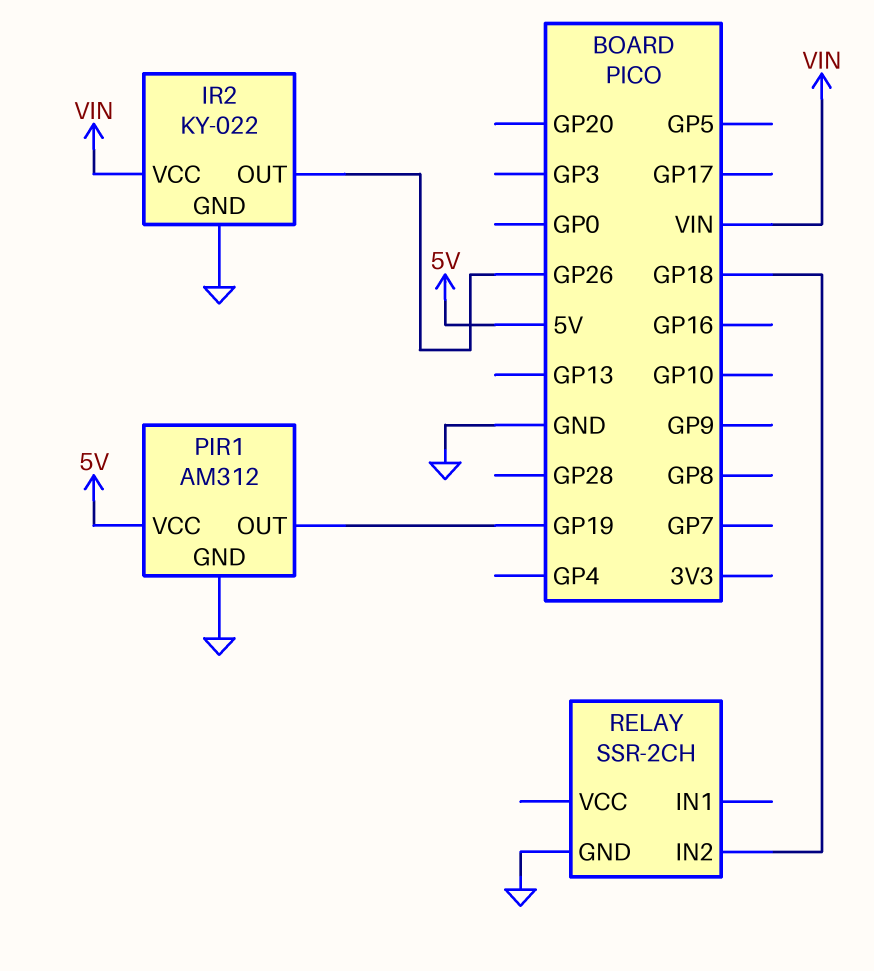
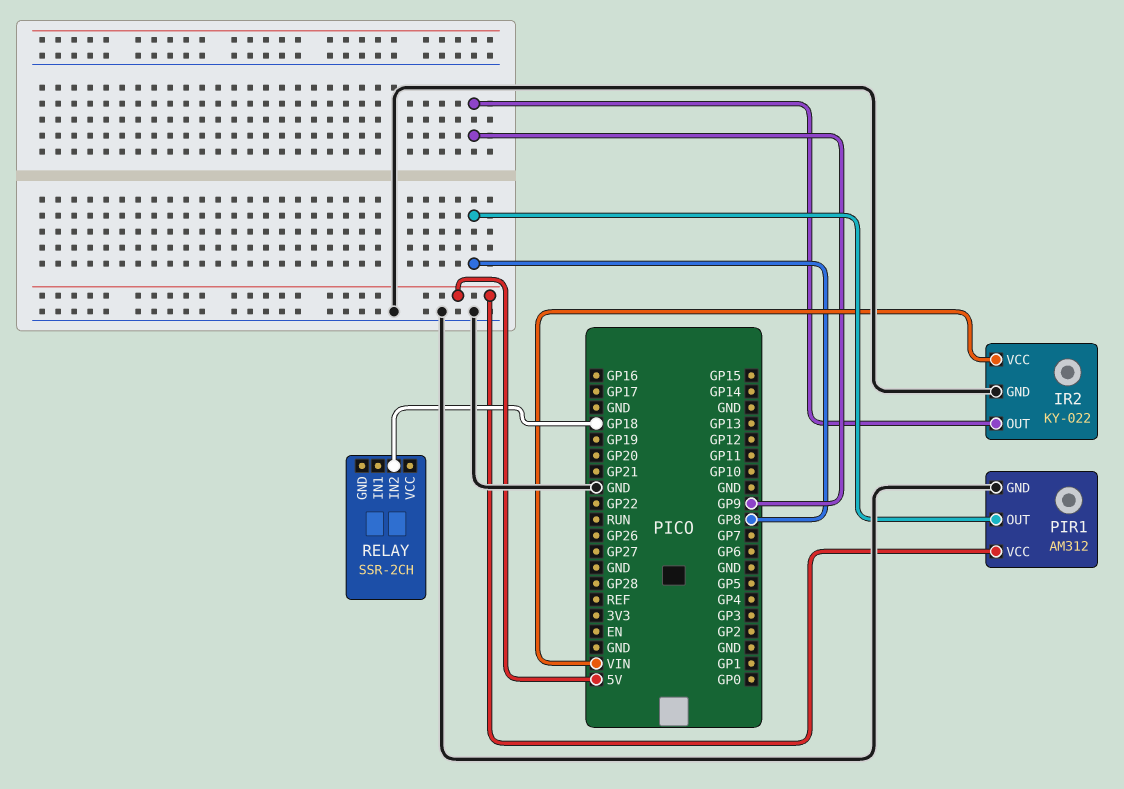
IR2 pin OUT: GP26 -> GP9
PIR1 pin OUT: GP19 -> GP8
RELAY pin GND: GND -> none

